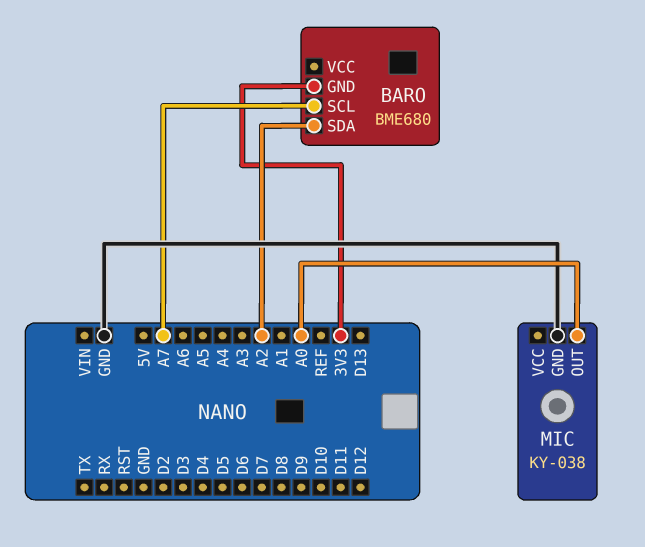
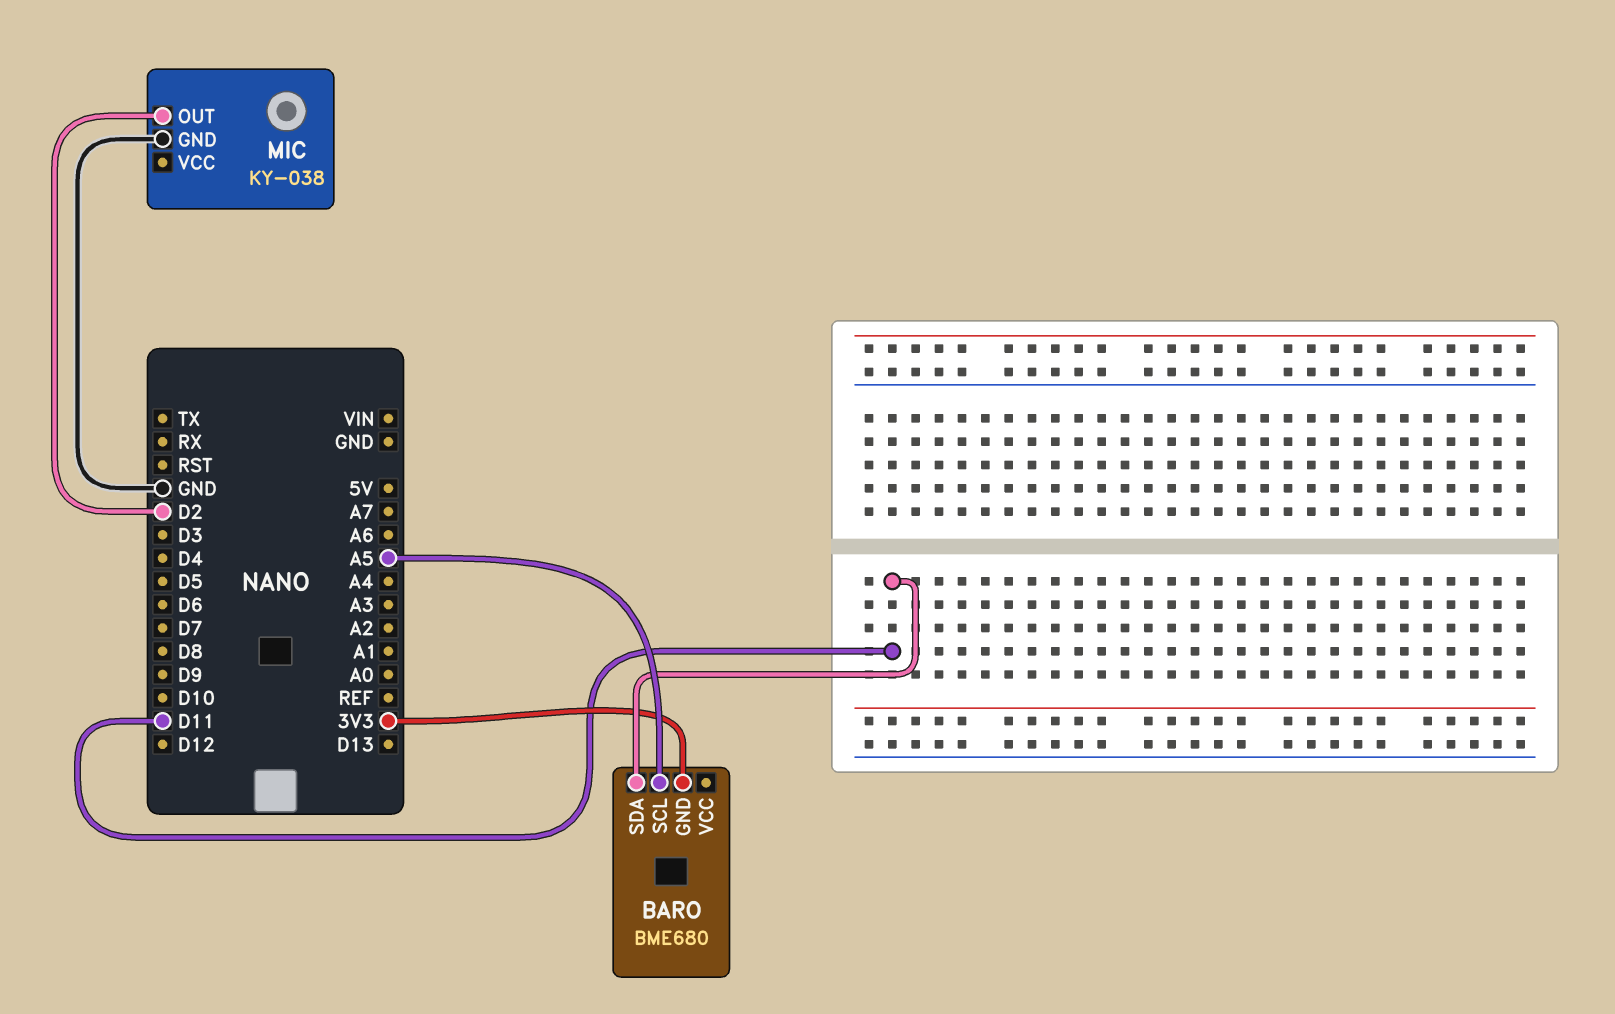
BARO pin SCL: A7 -> A5
BARO pin SDA: A2 -> D11
MIC pin OUT: A0 -> D2

